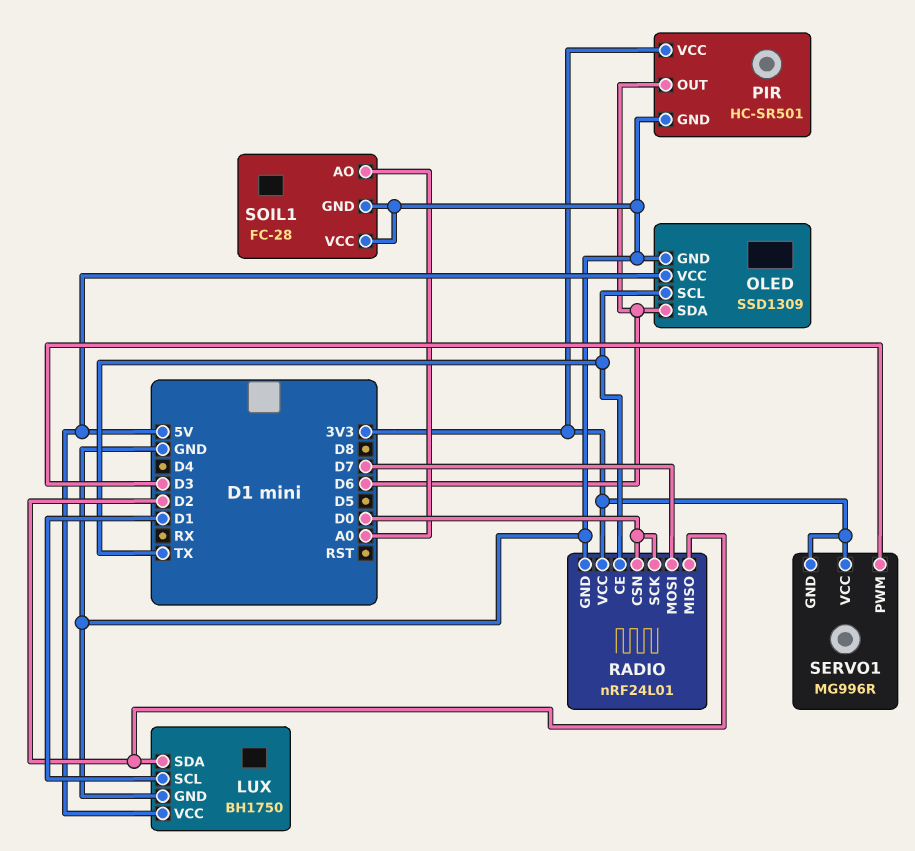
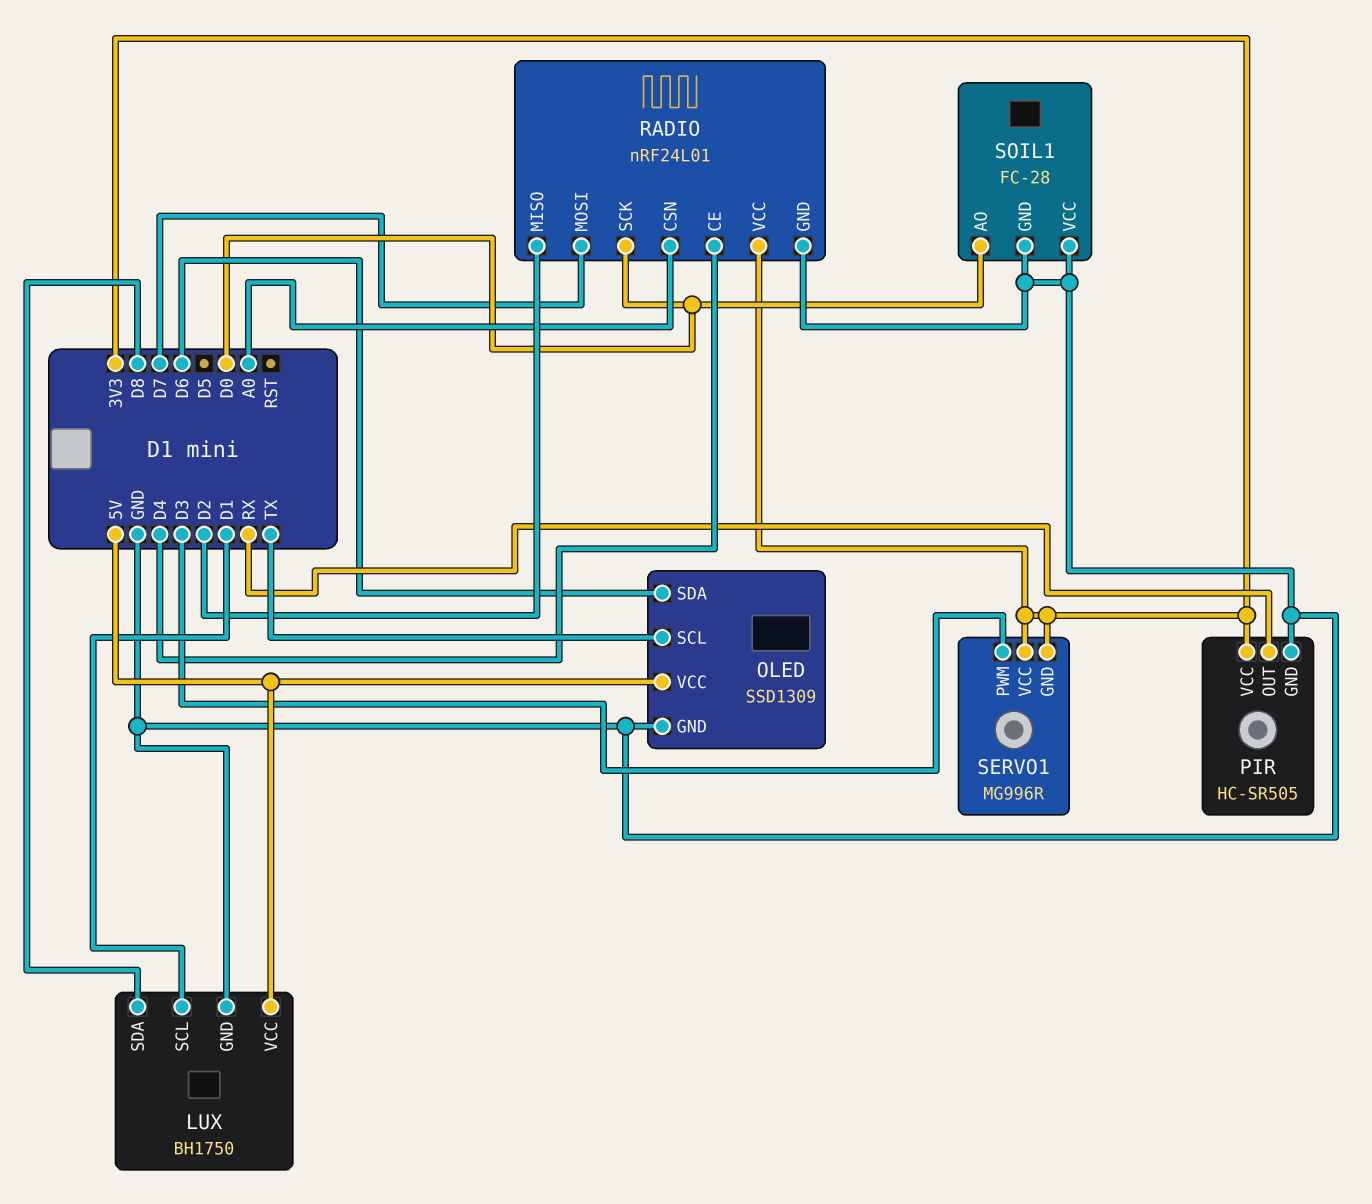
LUX pin SDA: D2 -> D8
PIR: HC-SR501 -> HC-SR505
PIR pin OUT: D6 -> RX
RADIO pin CE: TX -> D4
RADIO pin CSN: D0 -> A0
SOIL1 pin AO: A0 -> D0

